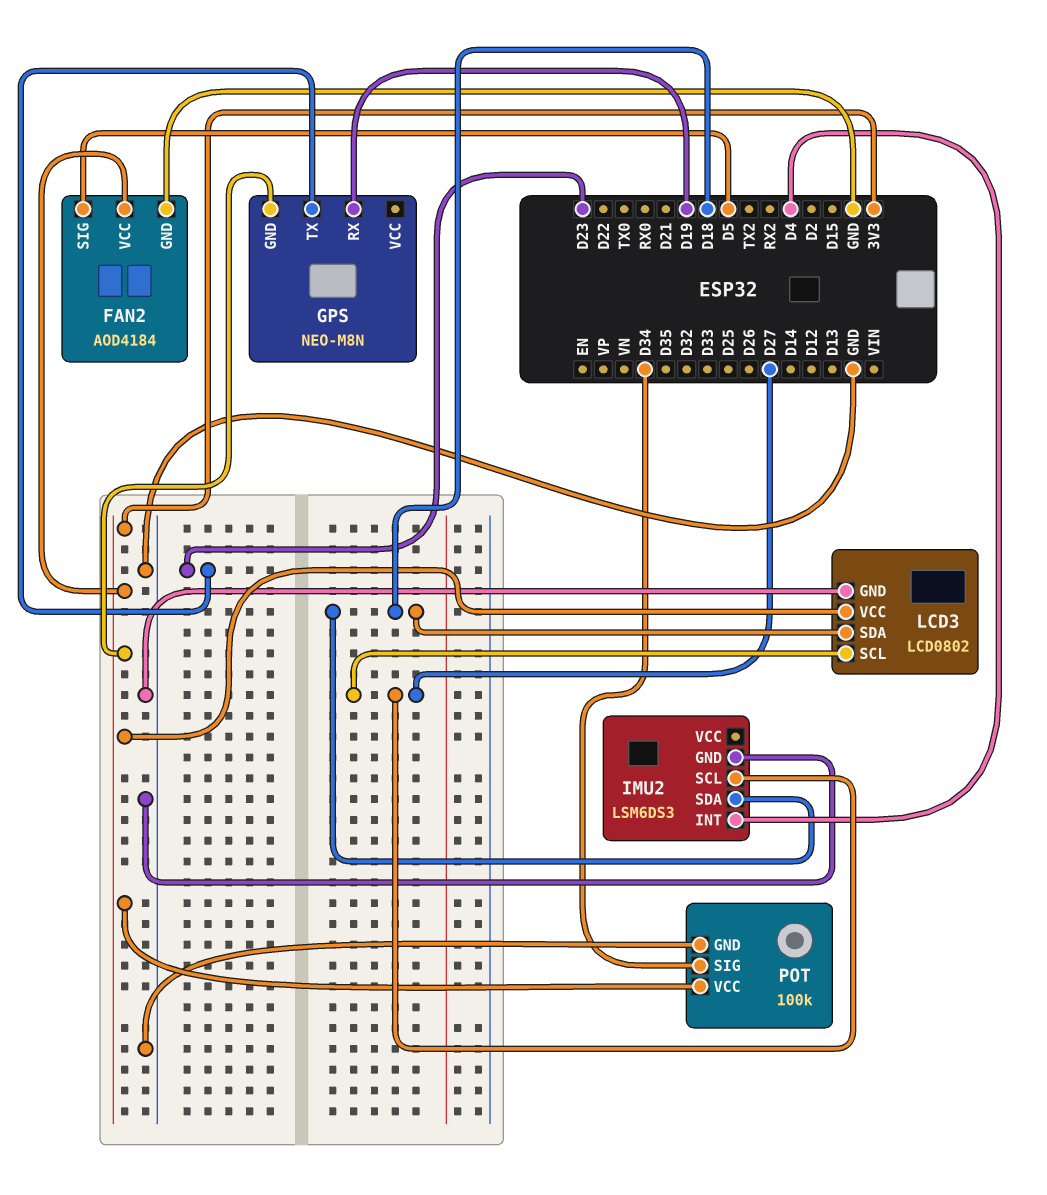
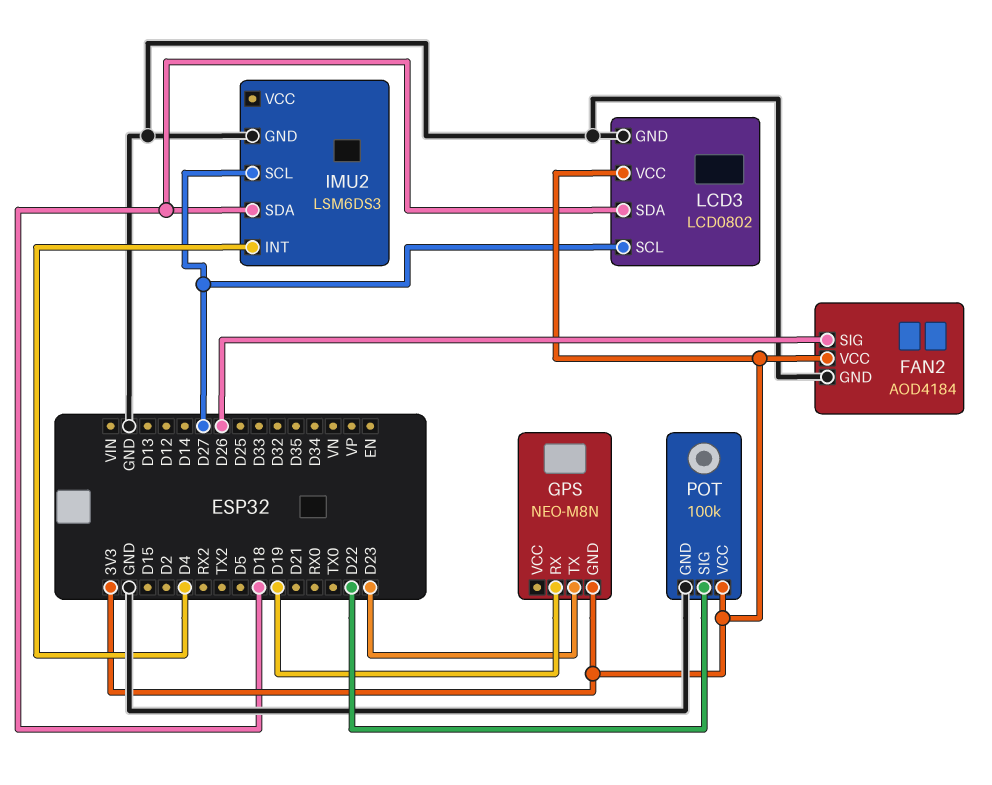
FAN2 pin SIG: D5 -> D26
POT pin SIG: D34 -> D22

